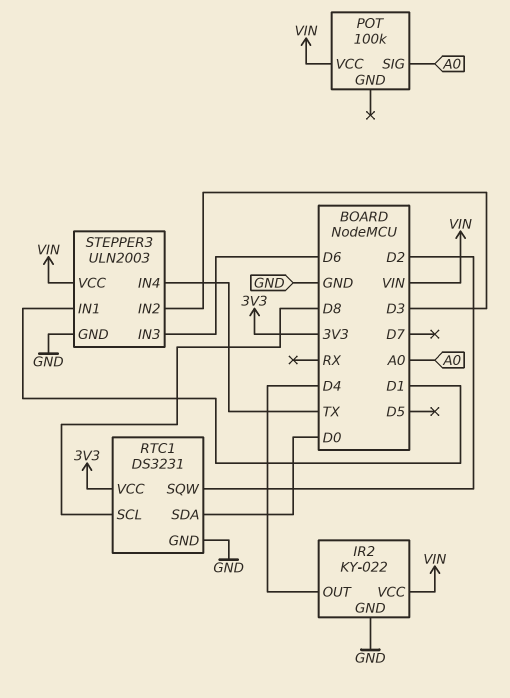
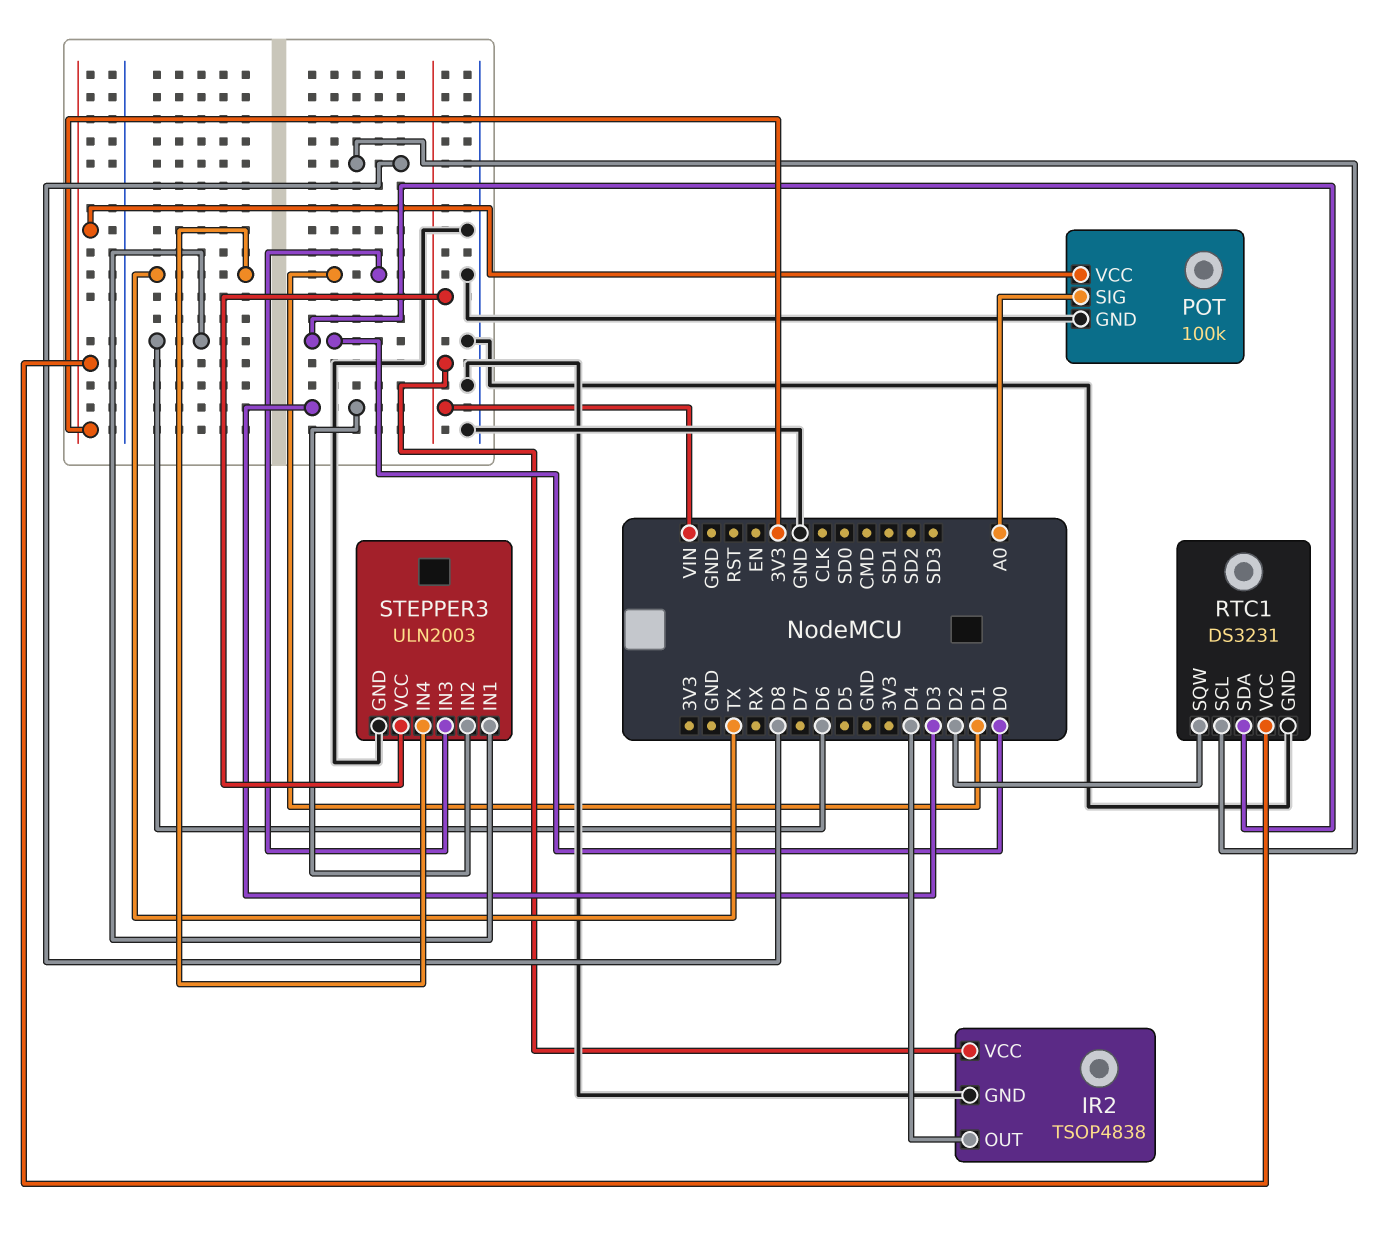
IR2: KY-022 -> TSOP4838
POT pin GND: none -> GND
POT pin VCC: VIN -> 3V3
STEPPER3 pin IN1: D1 -> D6
STEPPER3 pin IN3: D6 -> D1

